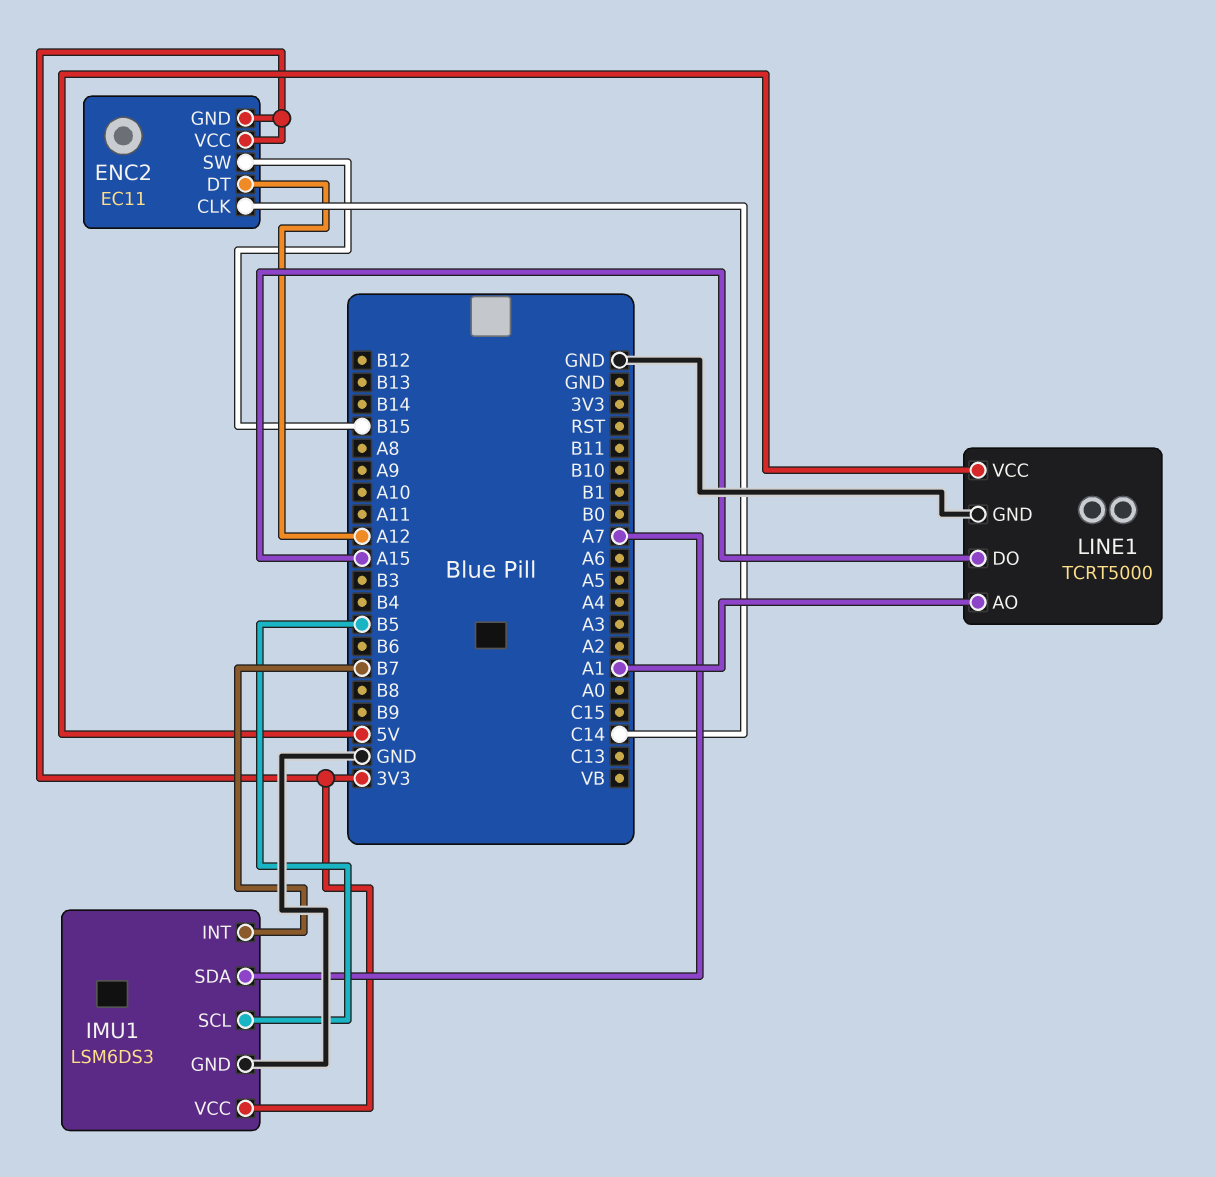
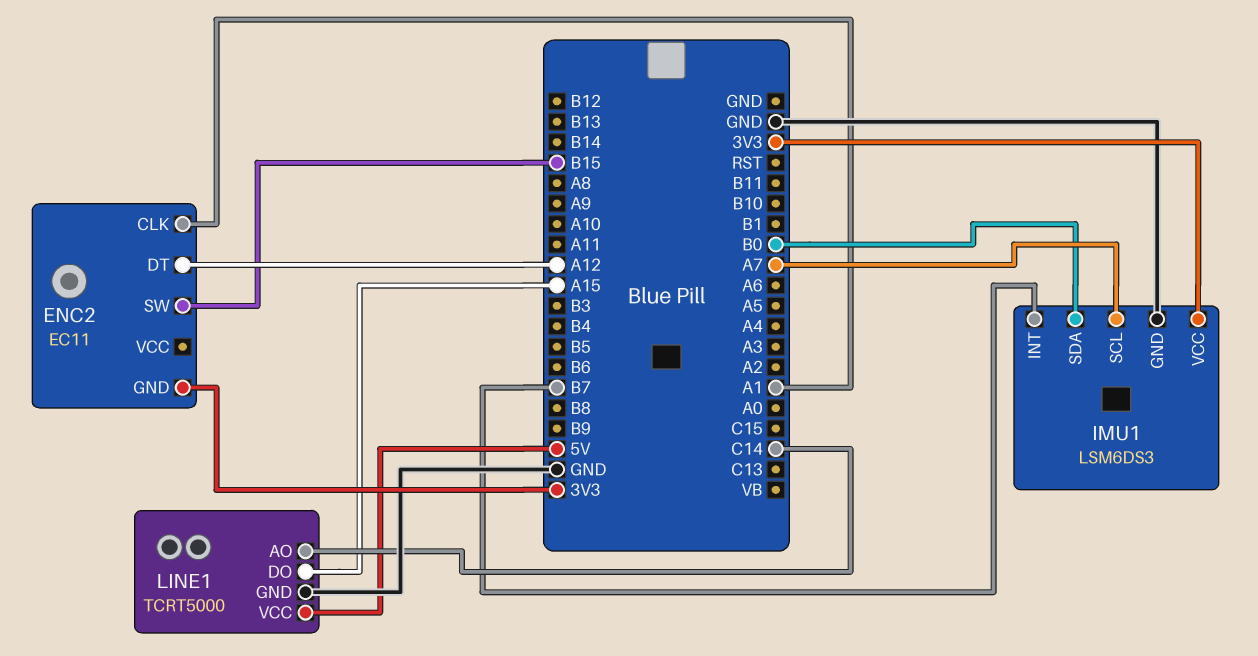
ENC2 pin CLK: C14 -> A1
ENC2 pin VCC: 3V3 -> none
IMU1 pin SCL: B5 -> A7
IMU1 pin SDA: A7 -> B0
LINE1 pin AO: A1 -> C14

